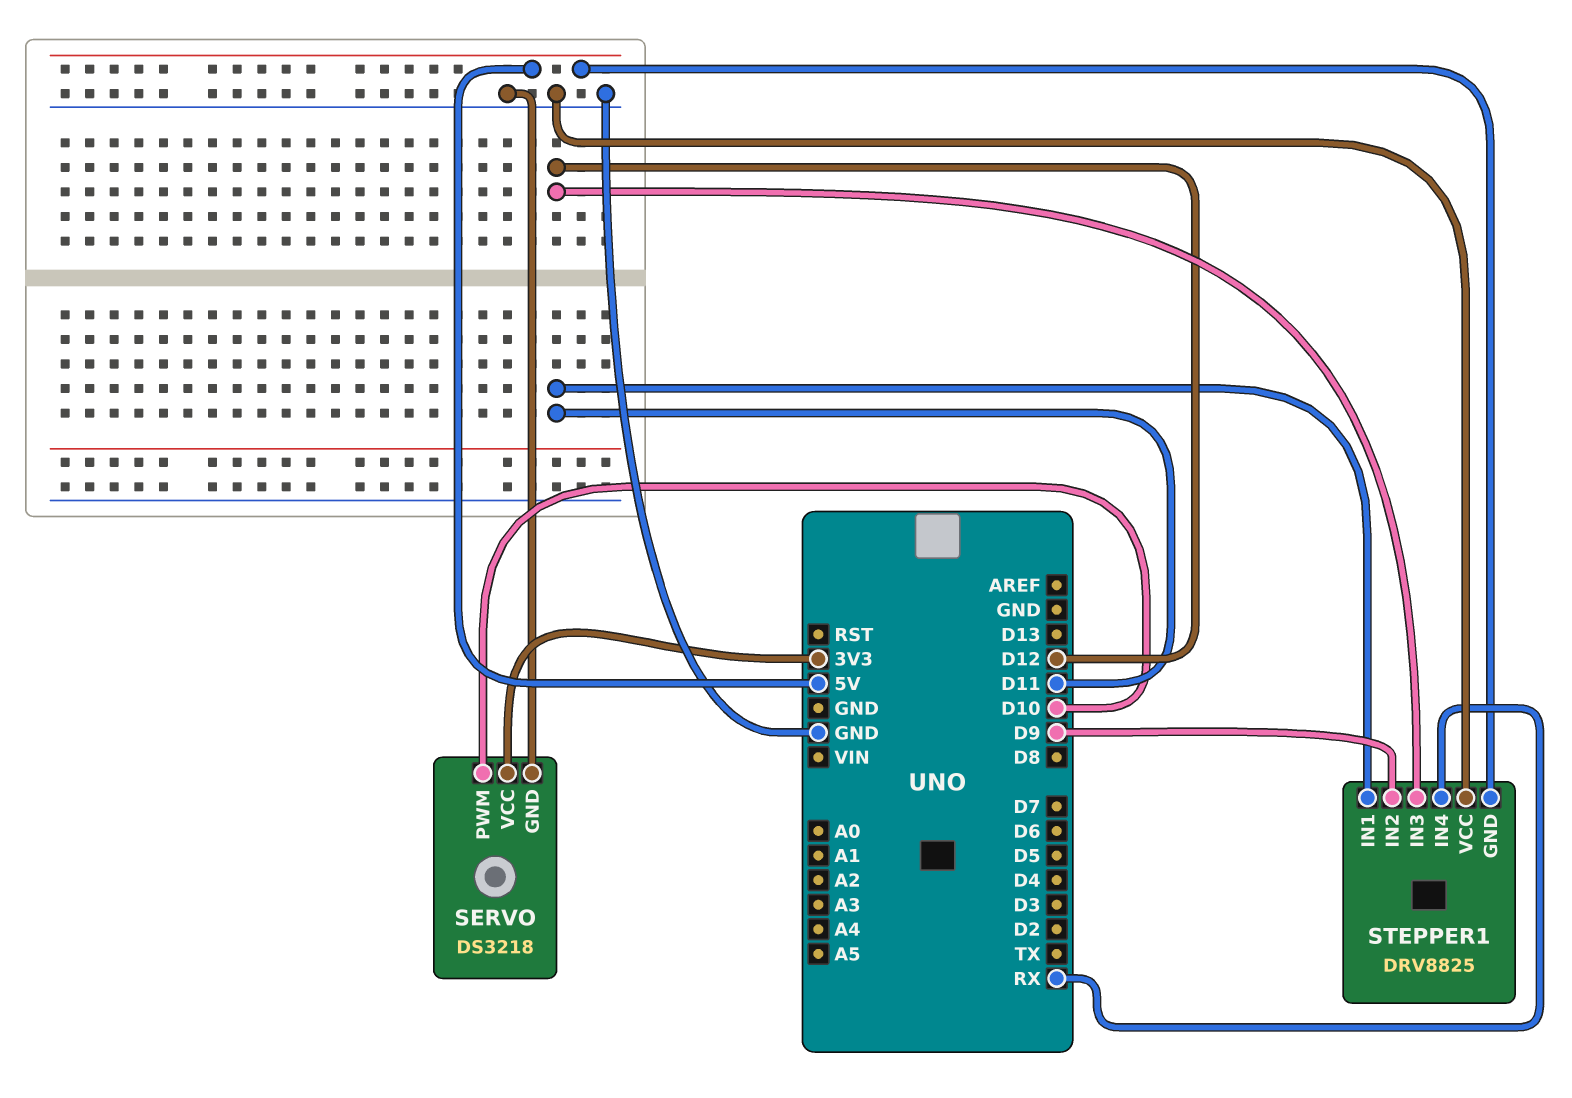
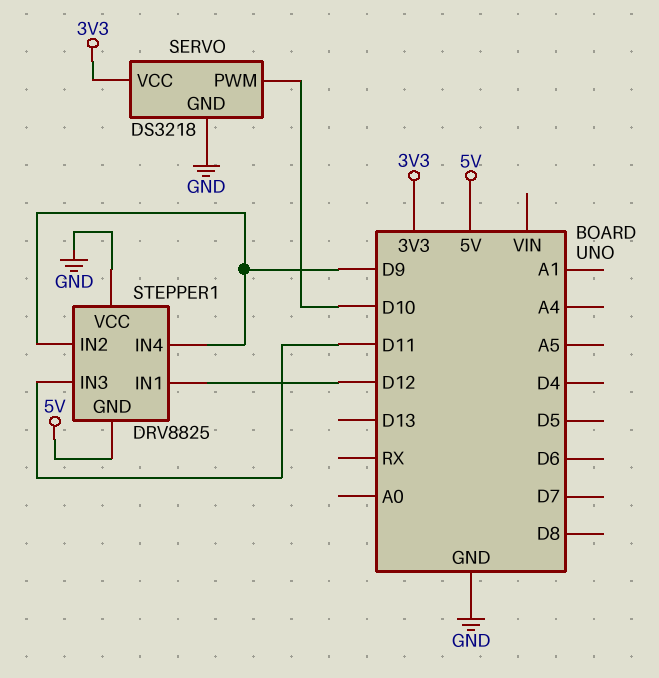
STEPPER1 pin IN1: D11 -> D12
STEPPER1 pin IN3: D12 -> D11
STEPPER1 pin IN4: RX -> D9

